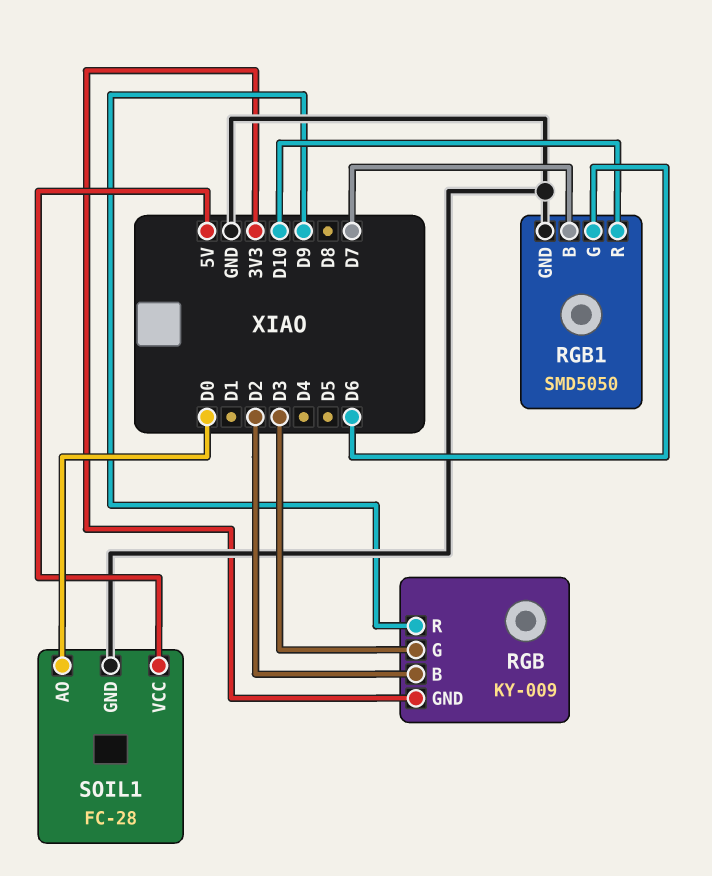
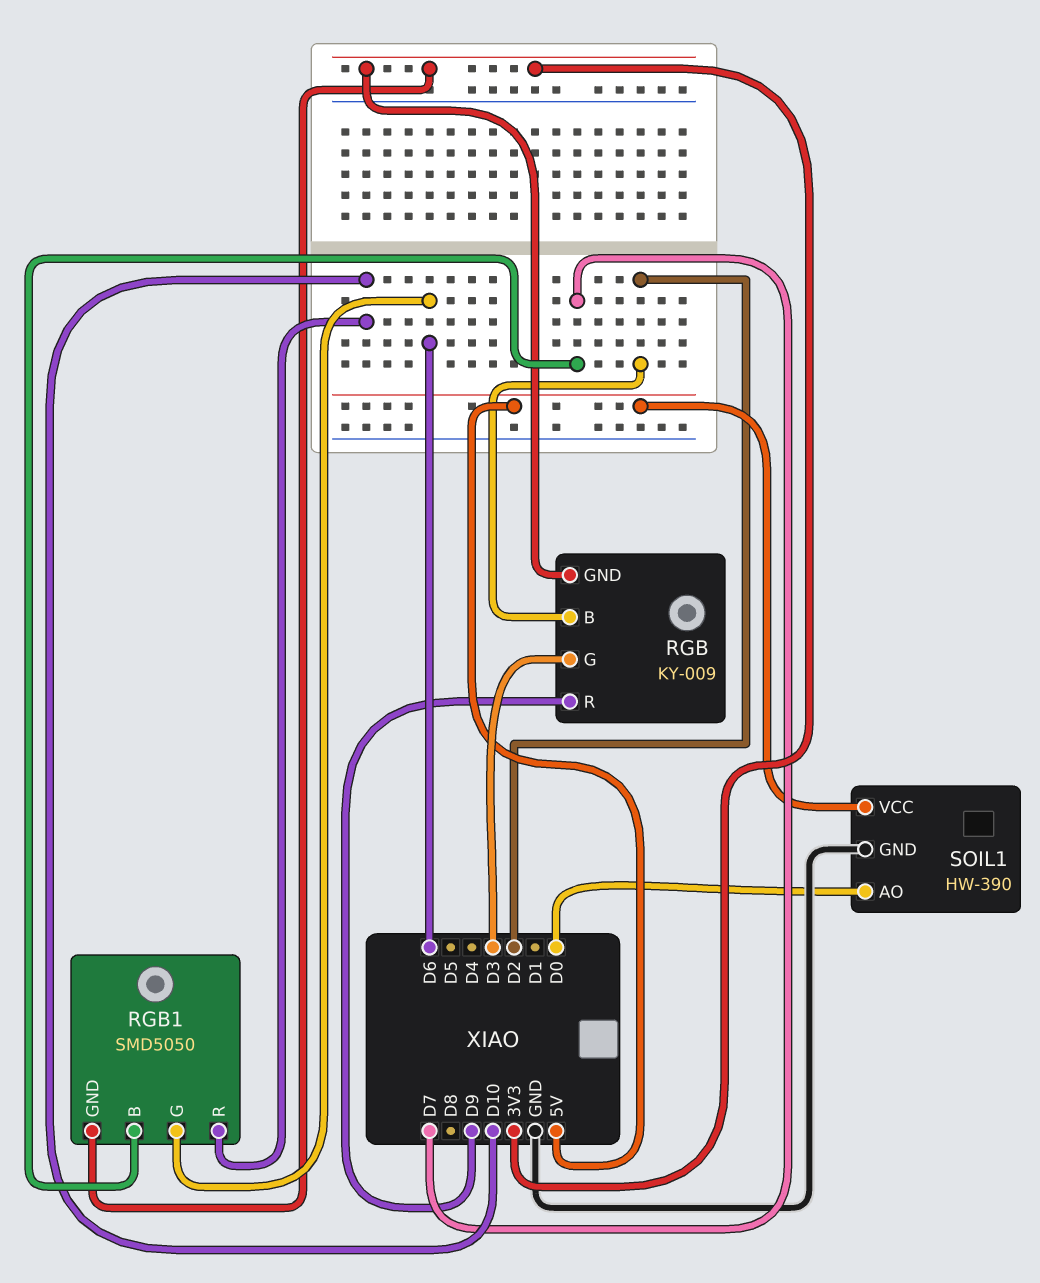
RGB1 pin GND: GND -> 3V3
SOIL1: FC-28 -> HW-390

